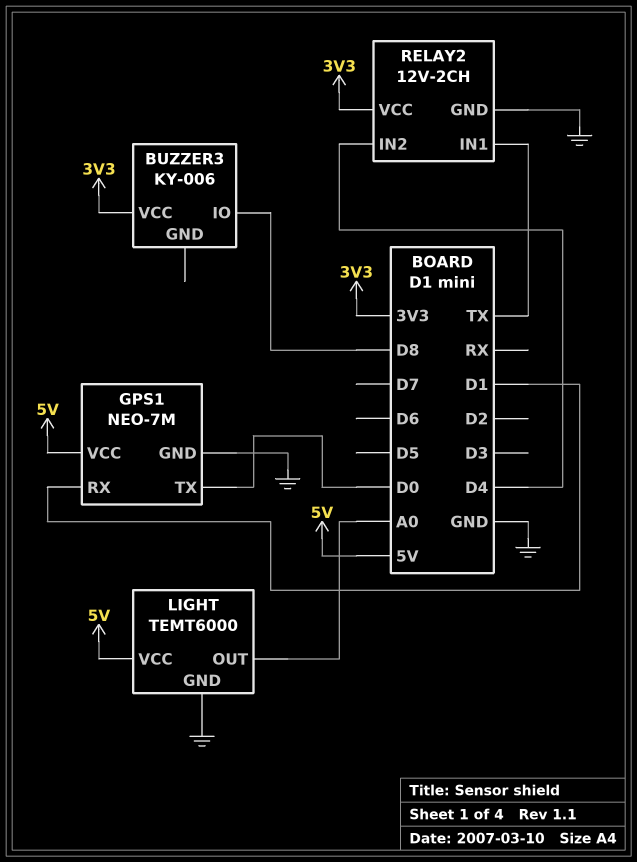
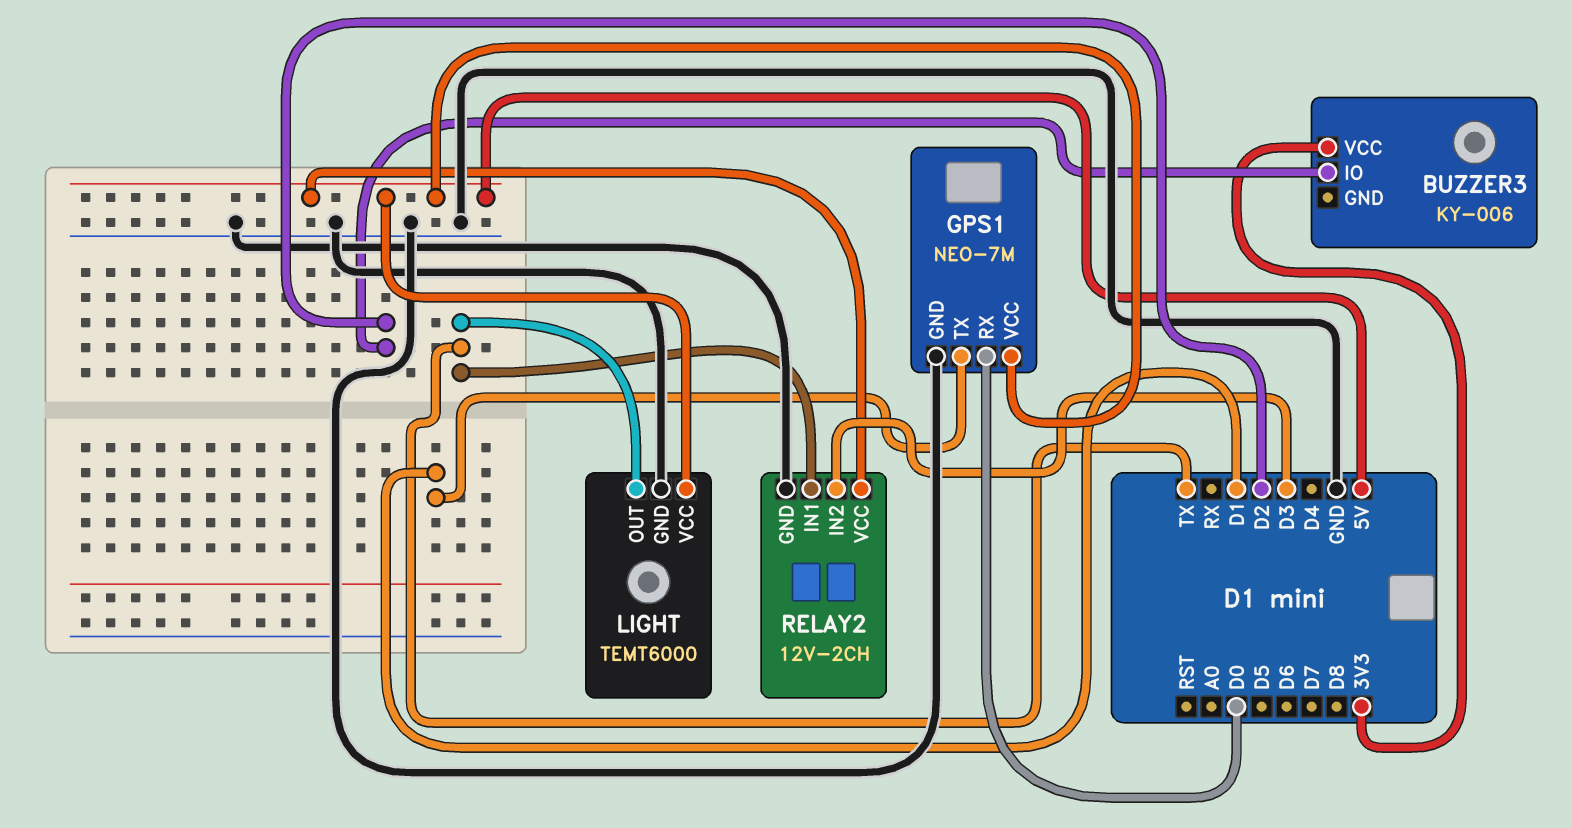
BUZZER3 pin IO: D8 -> D2
GPS1 pin RX: D1 -> D0
GPS1 pin TX: D0 -> D1
LIGHT pin OUT: A0 -> TX
RELAY2 pin IN2: D4 -> D3
RELAY2 pin VCC: 3V3 -> 5V

